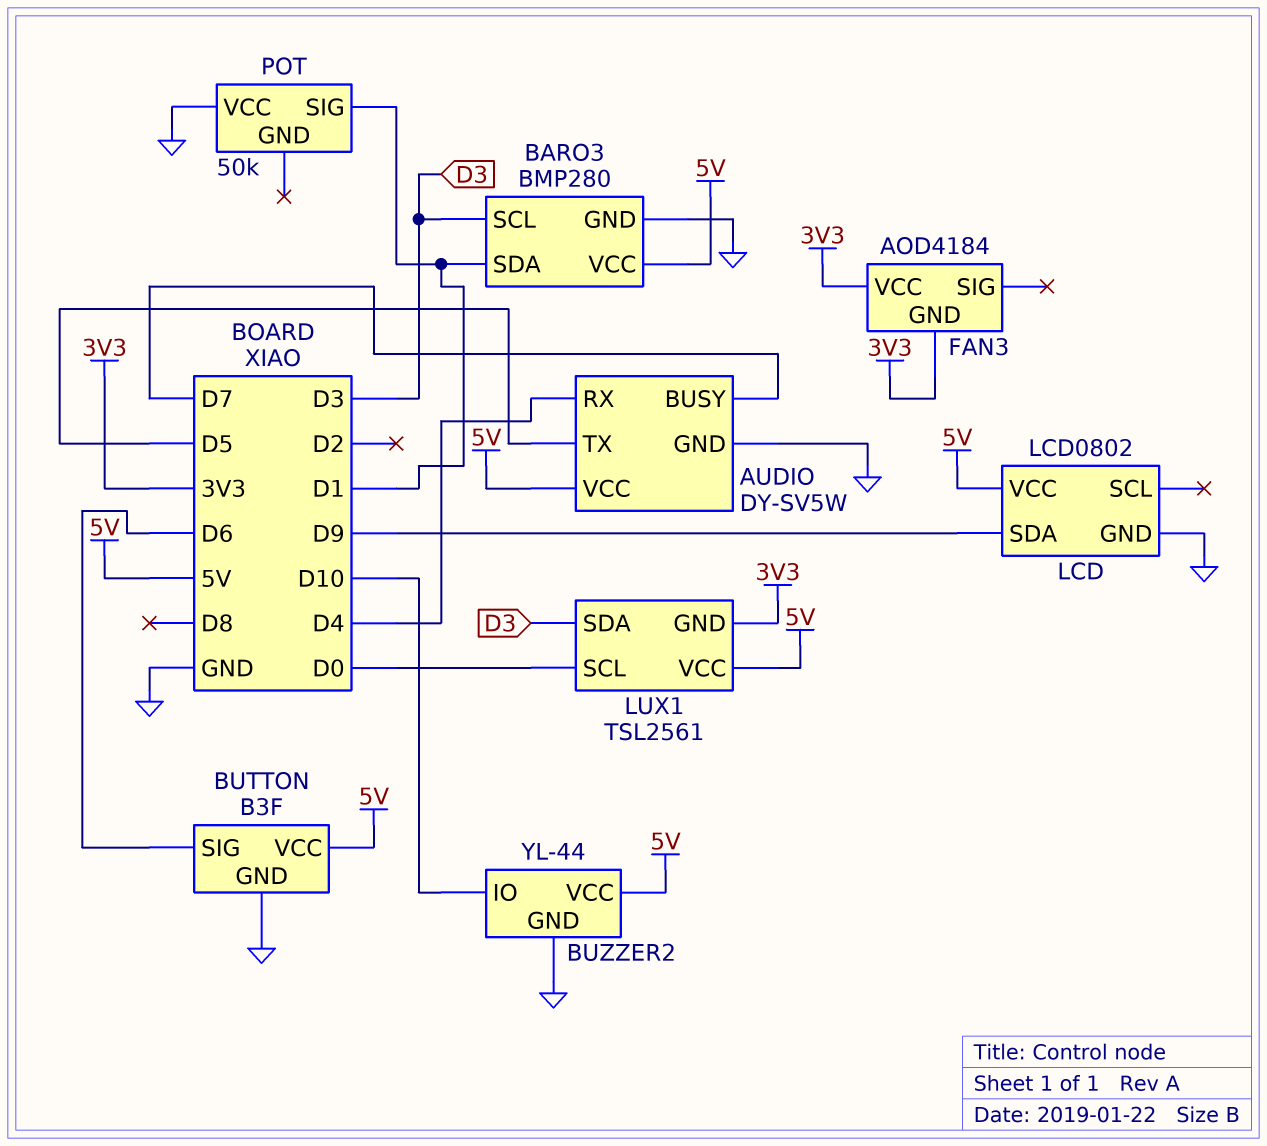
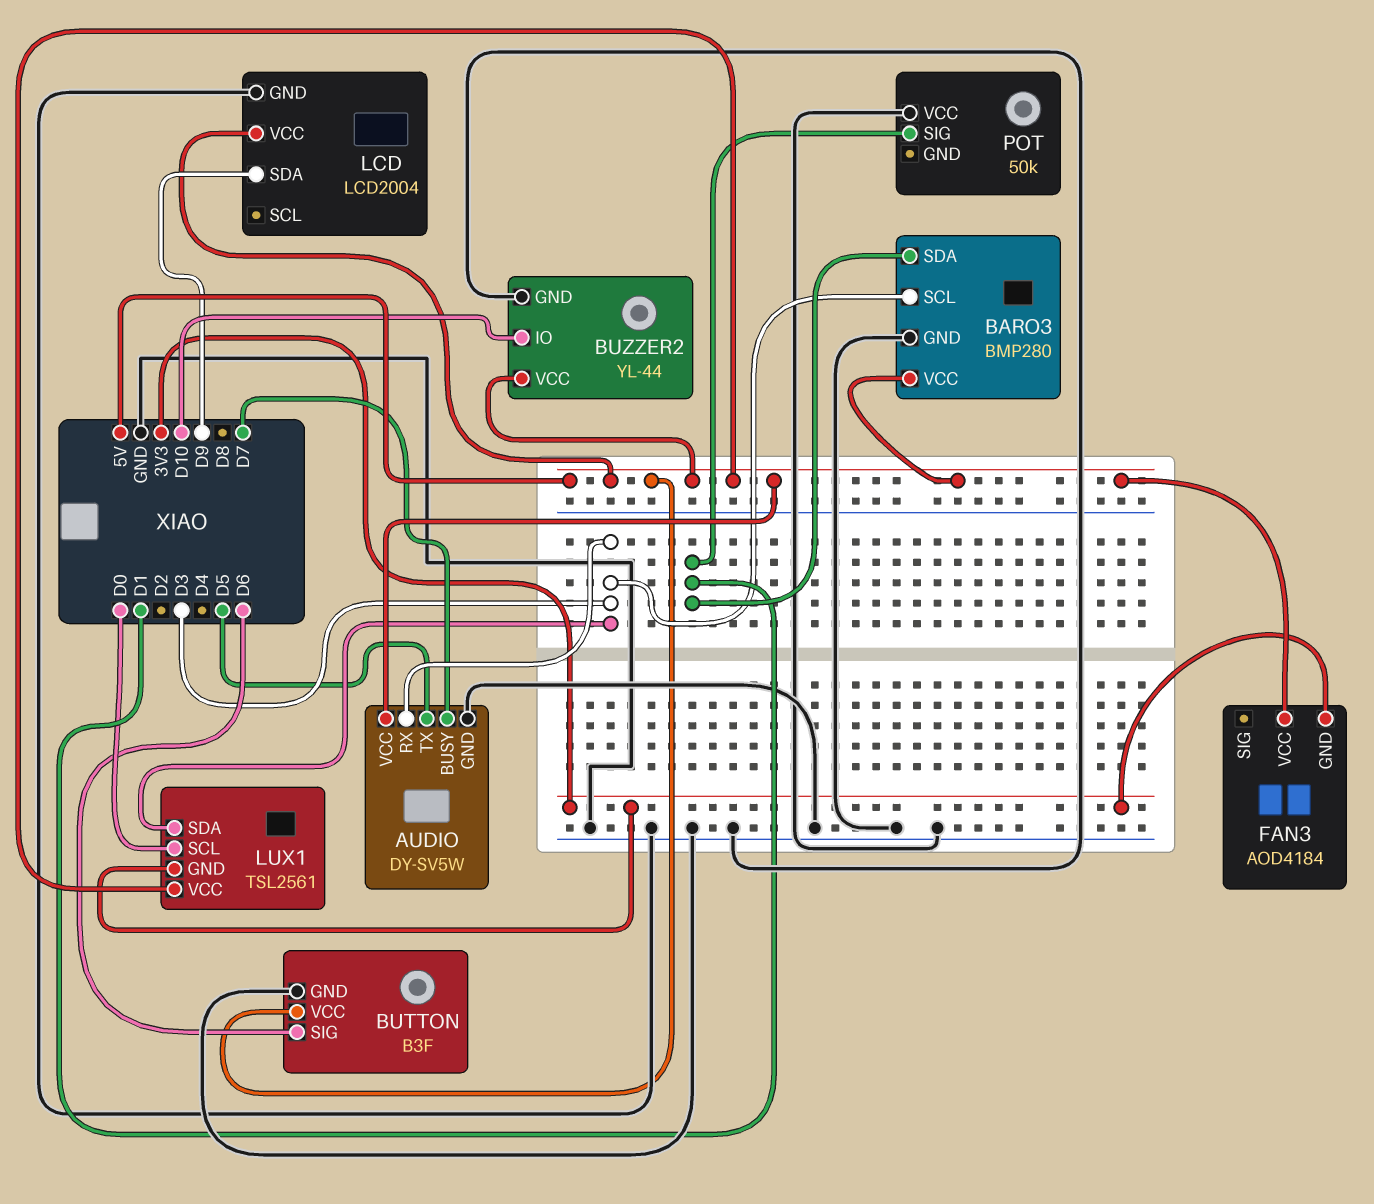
AUDIO pin RX: D4 -> D3
FAN3 pin VCC: 3V3 -> 5V
LCD: LCD0802 -> LCD2004

